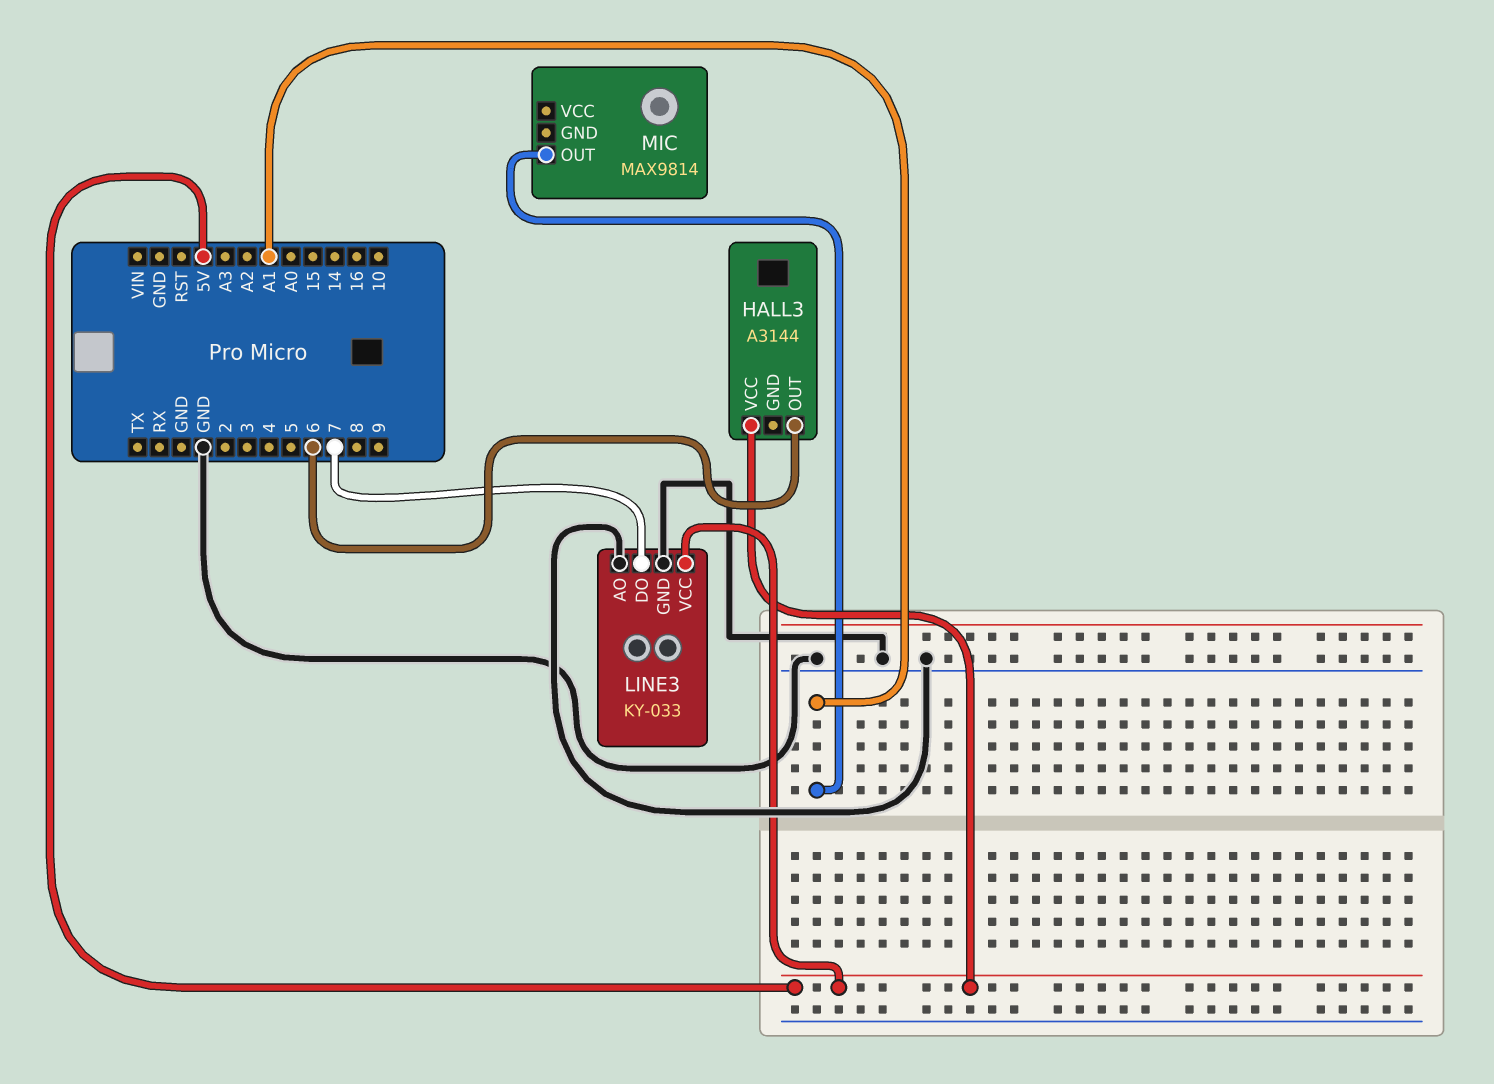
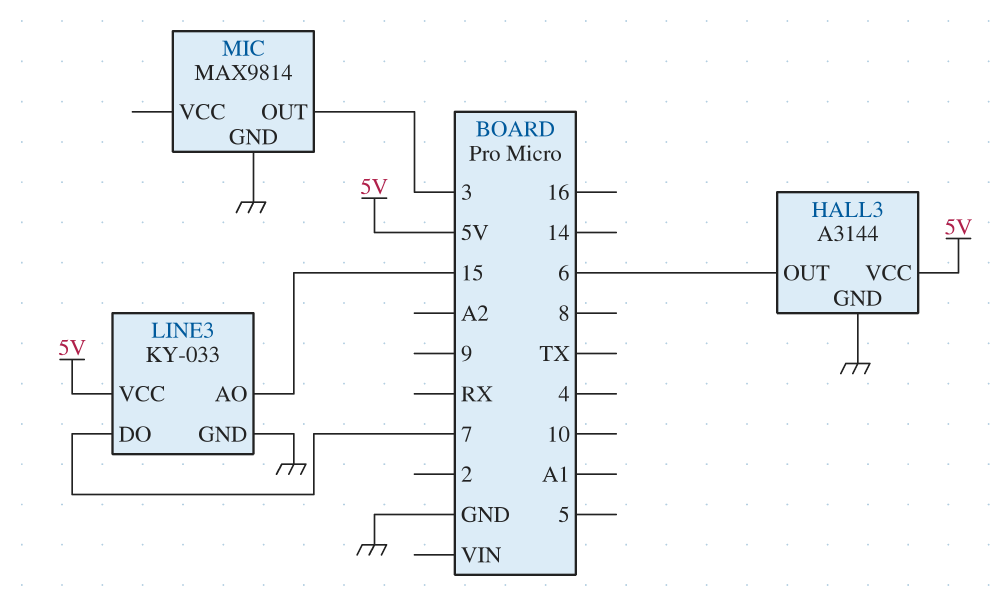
HALL3 pin GND: none -> GND
LINE3 pin AO: GND -> 15
MIC pin GND: none -> GND
MIC pin OUT: A1 -> 3

